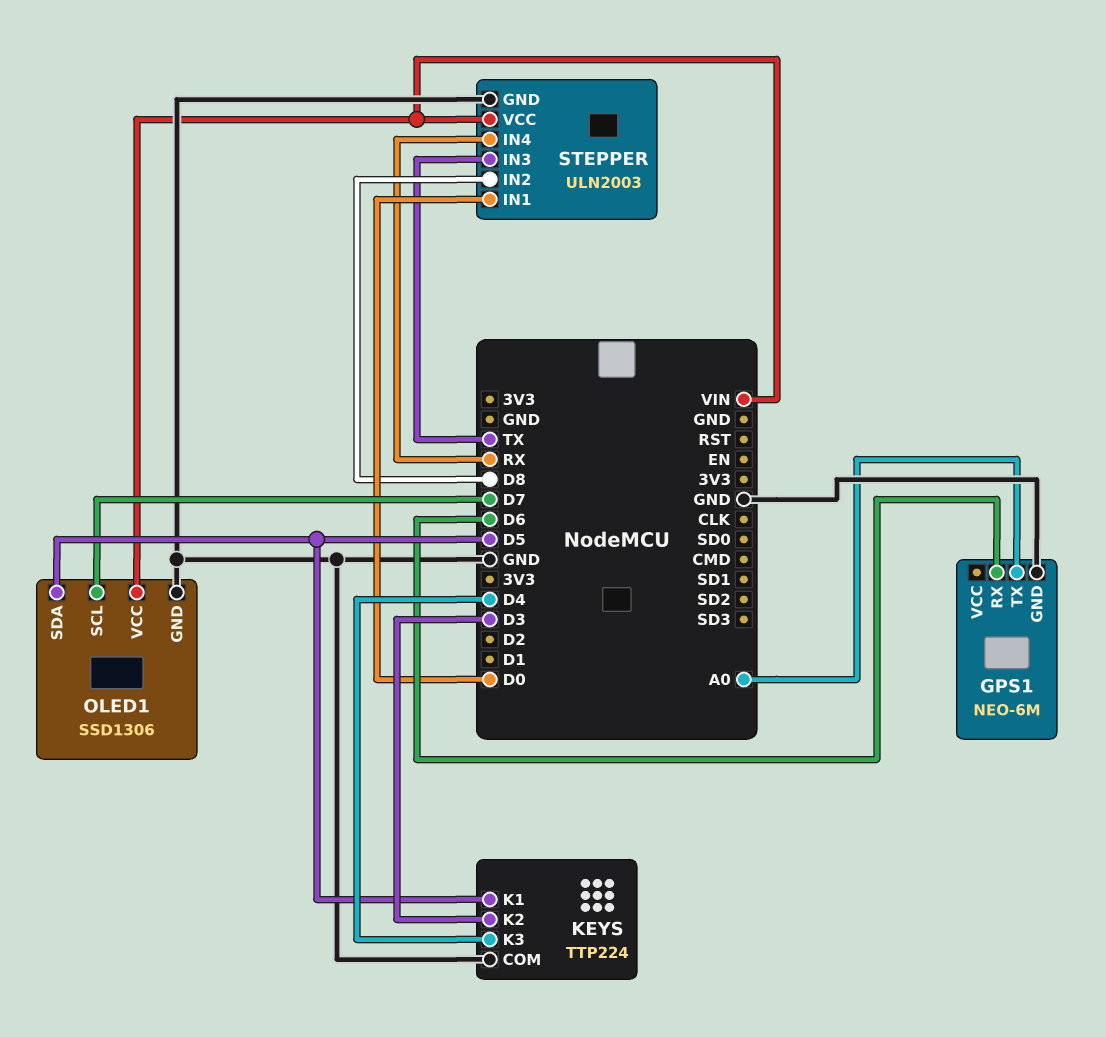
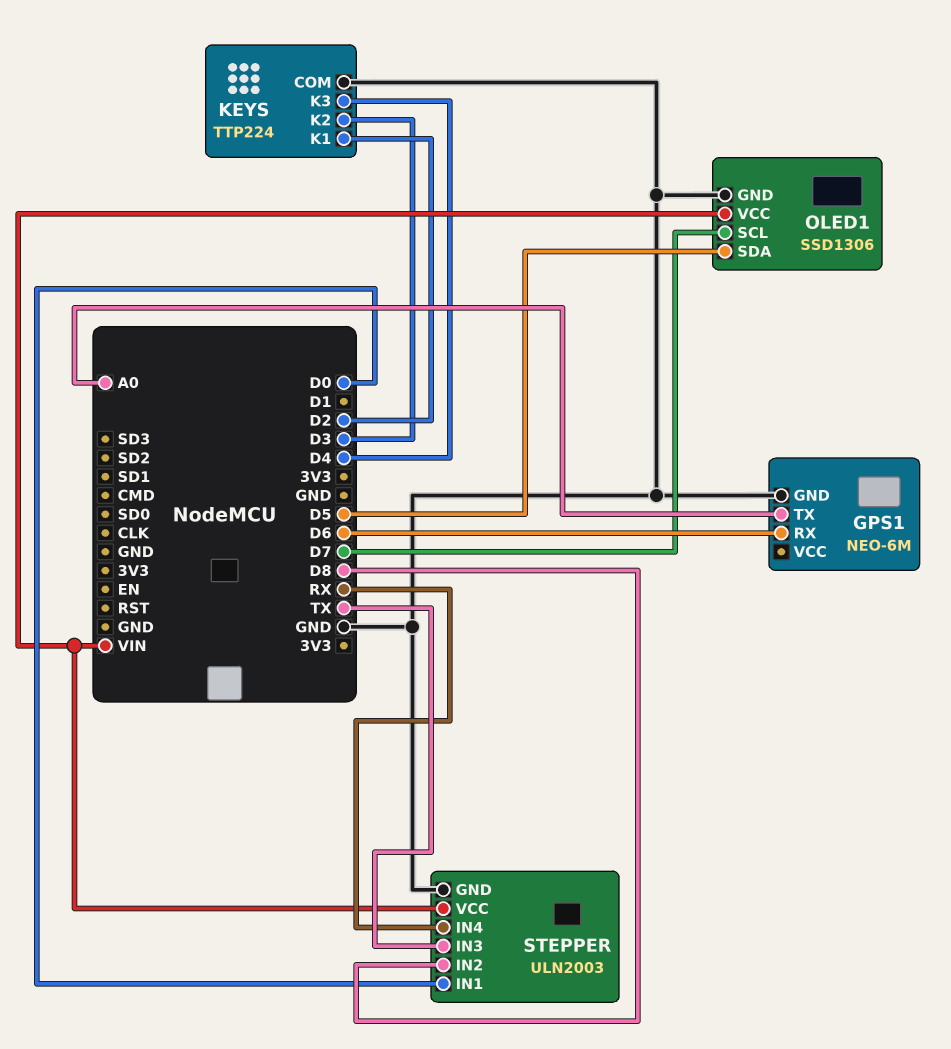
KEYS pin K1: D5 -> D2

